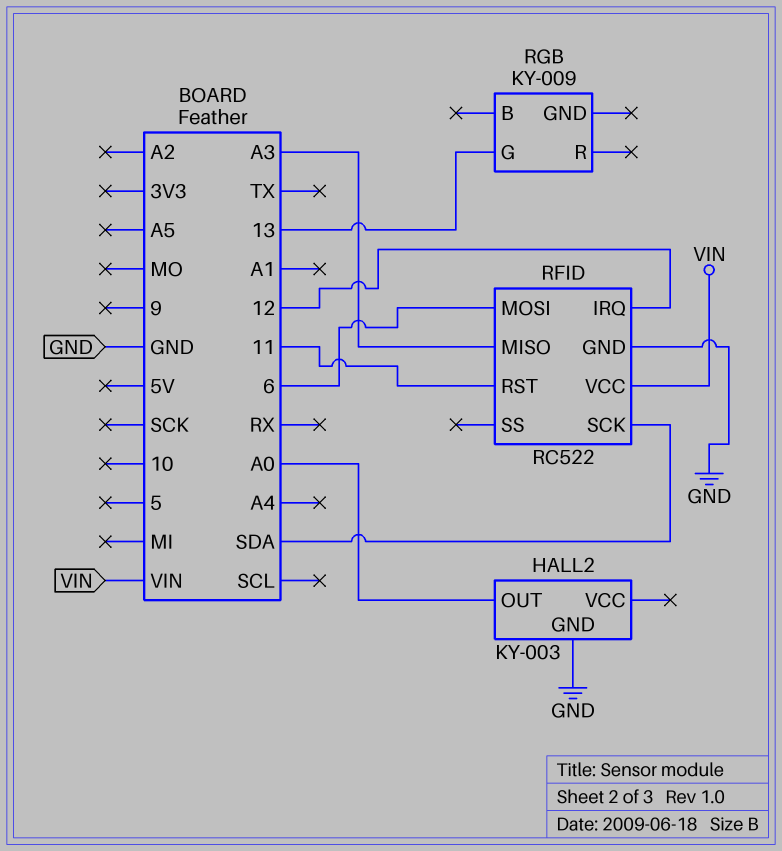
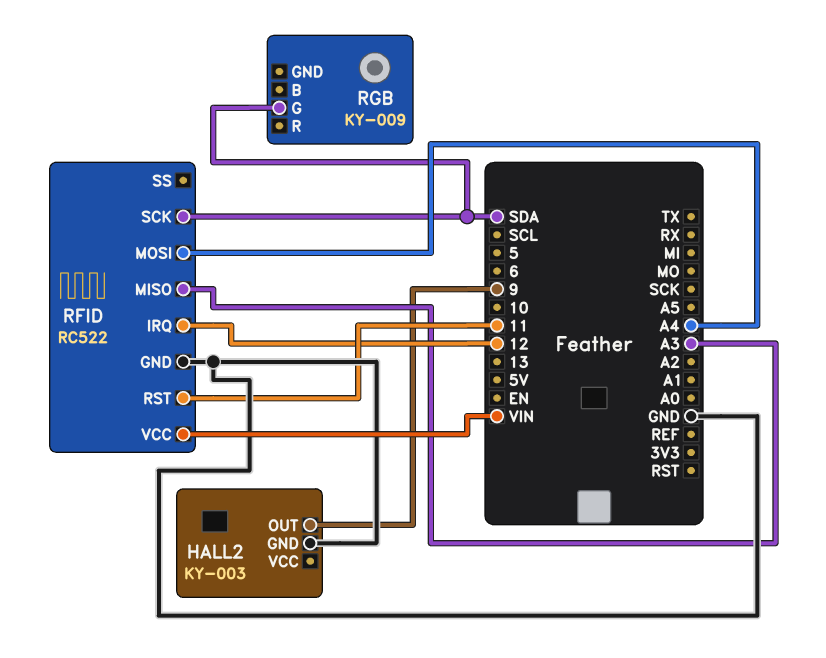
HALL2 pin OUT: A0 -> 9
RFID pin MOSI: 6 -> A4
RGB pin G: 13 -> SDA

